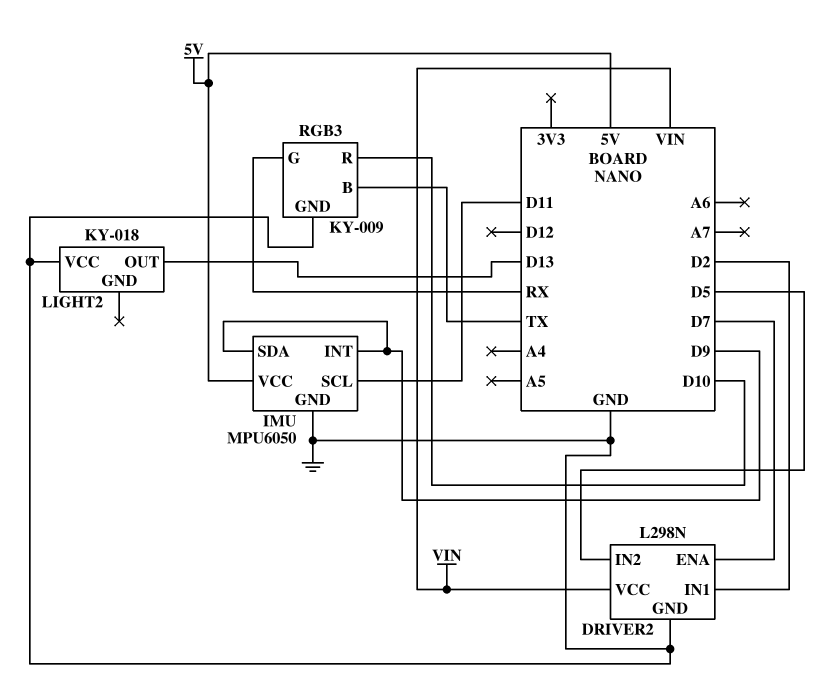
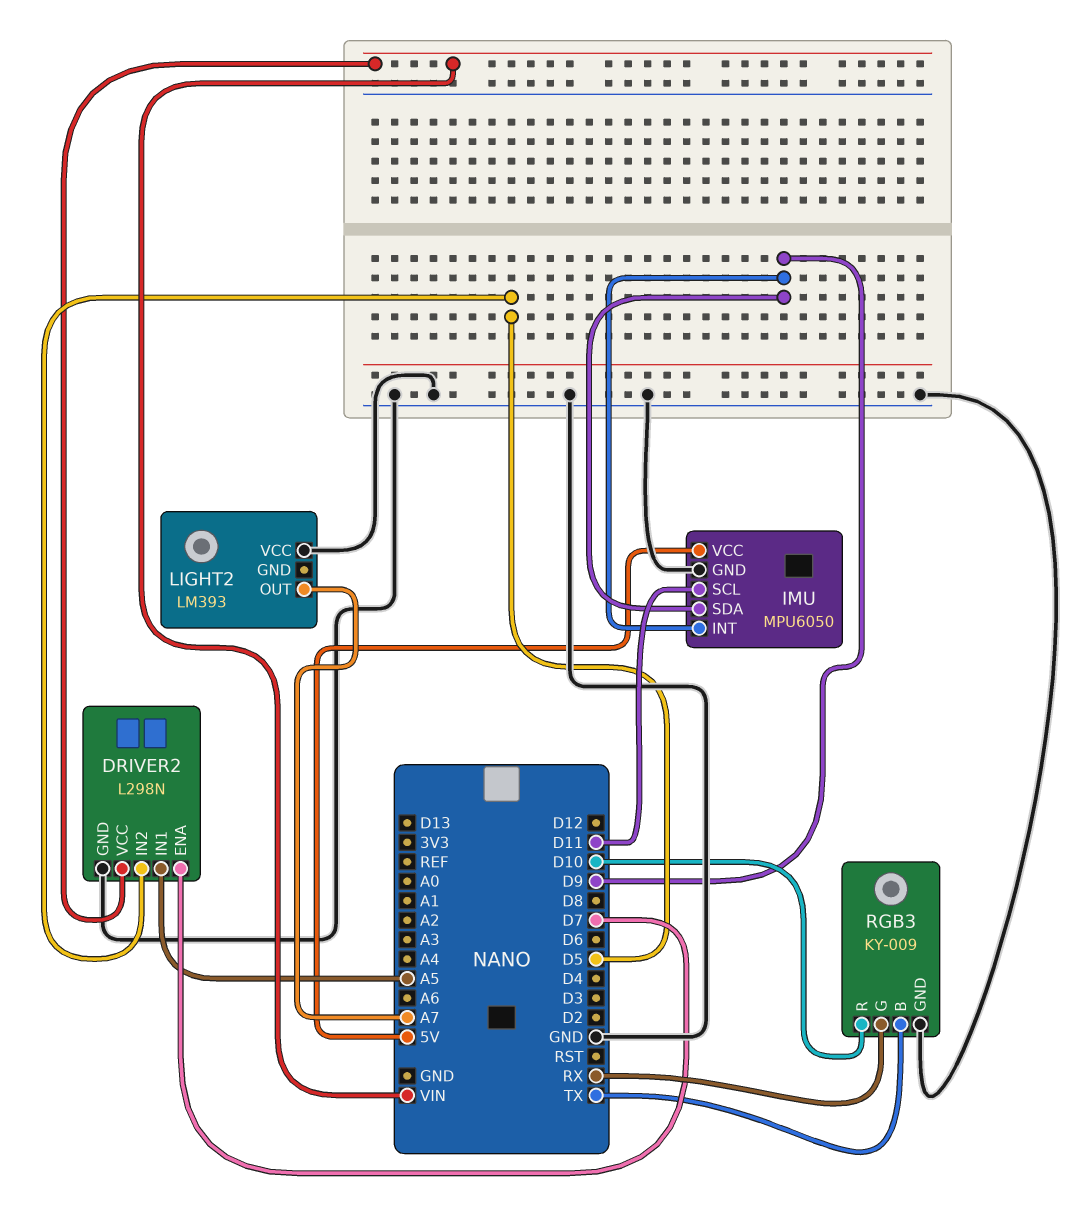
DRIVER2 pin IN1: D2 -> A5
LIGHT2: KY-018 -> LM393
LIGHT2 pin OUT: D13 -> A7

